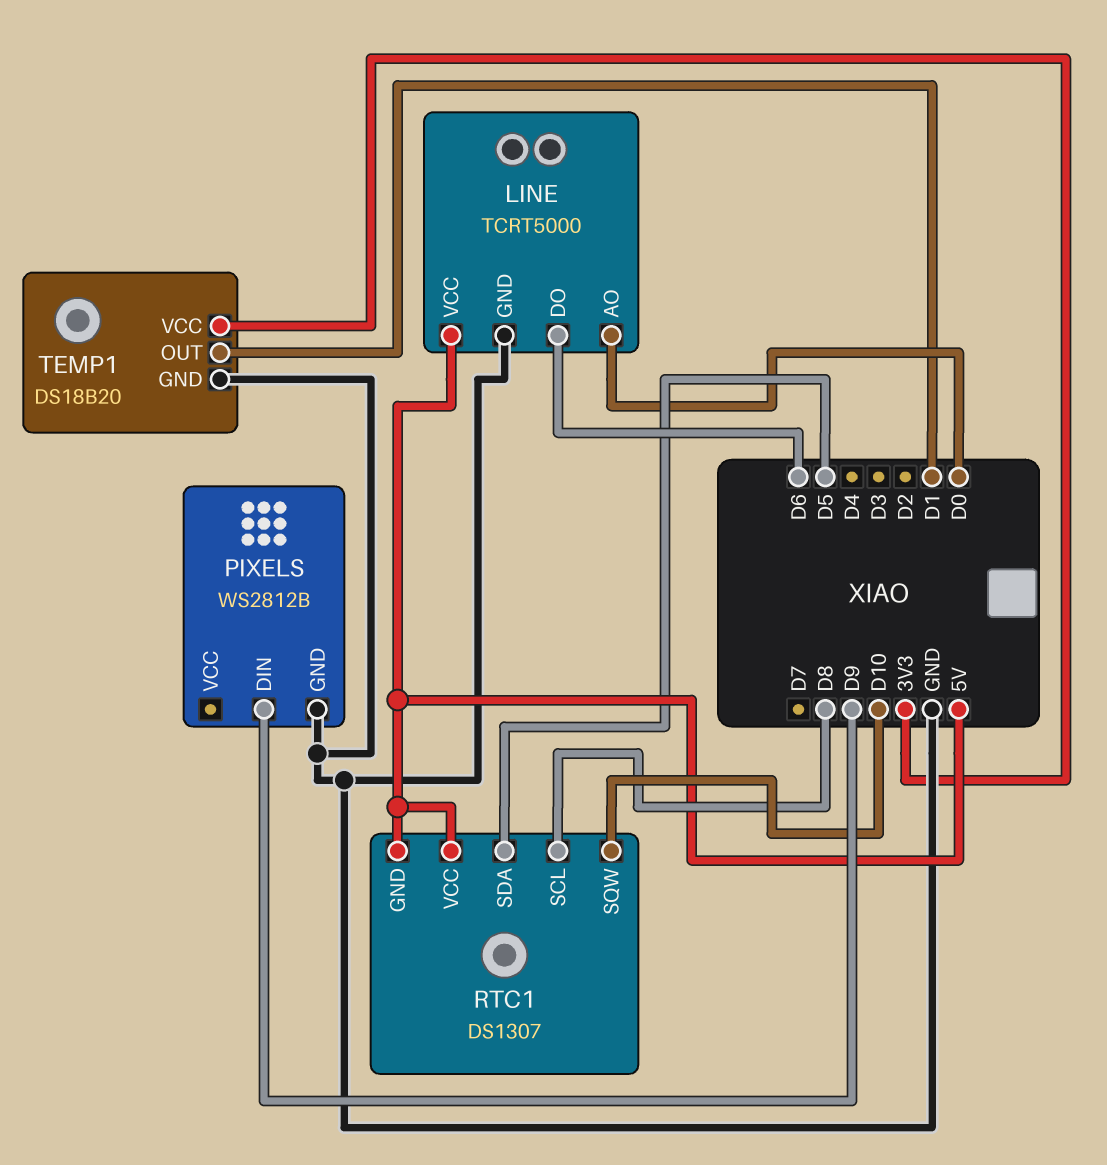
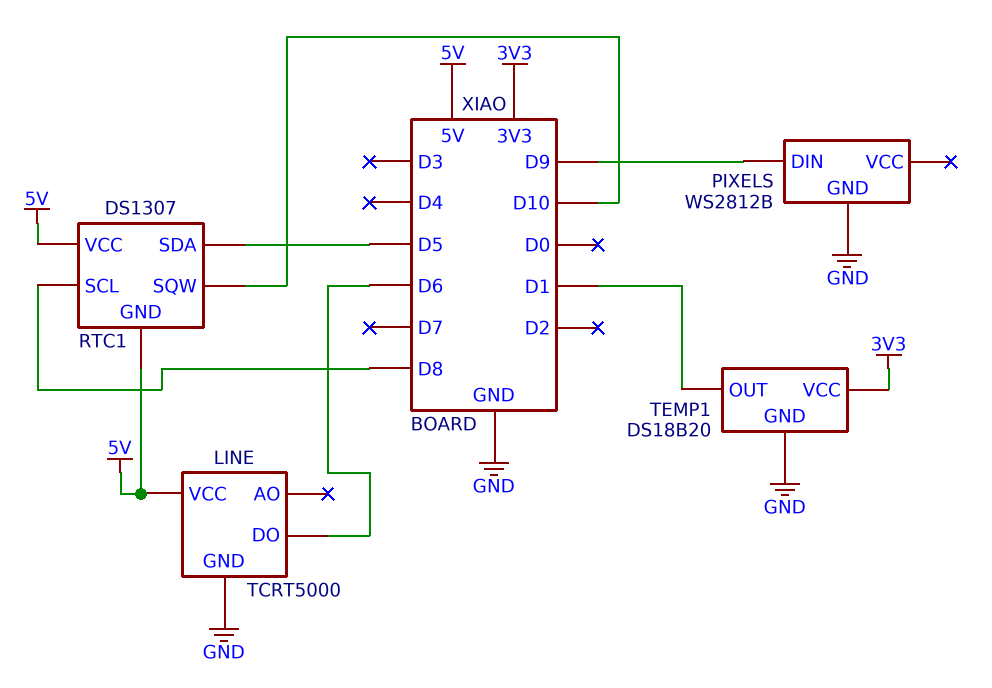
LINE pin AO: D0 -> none

